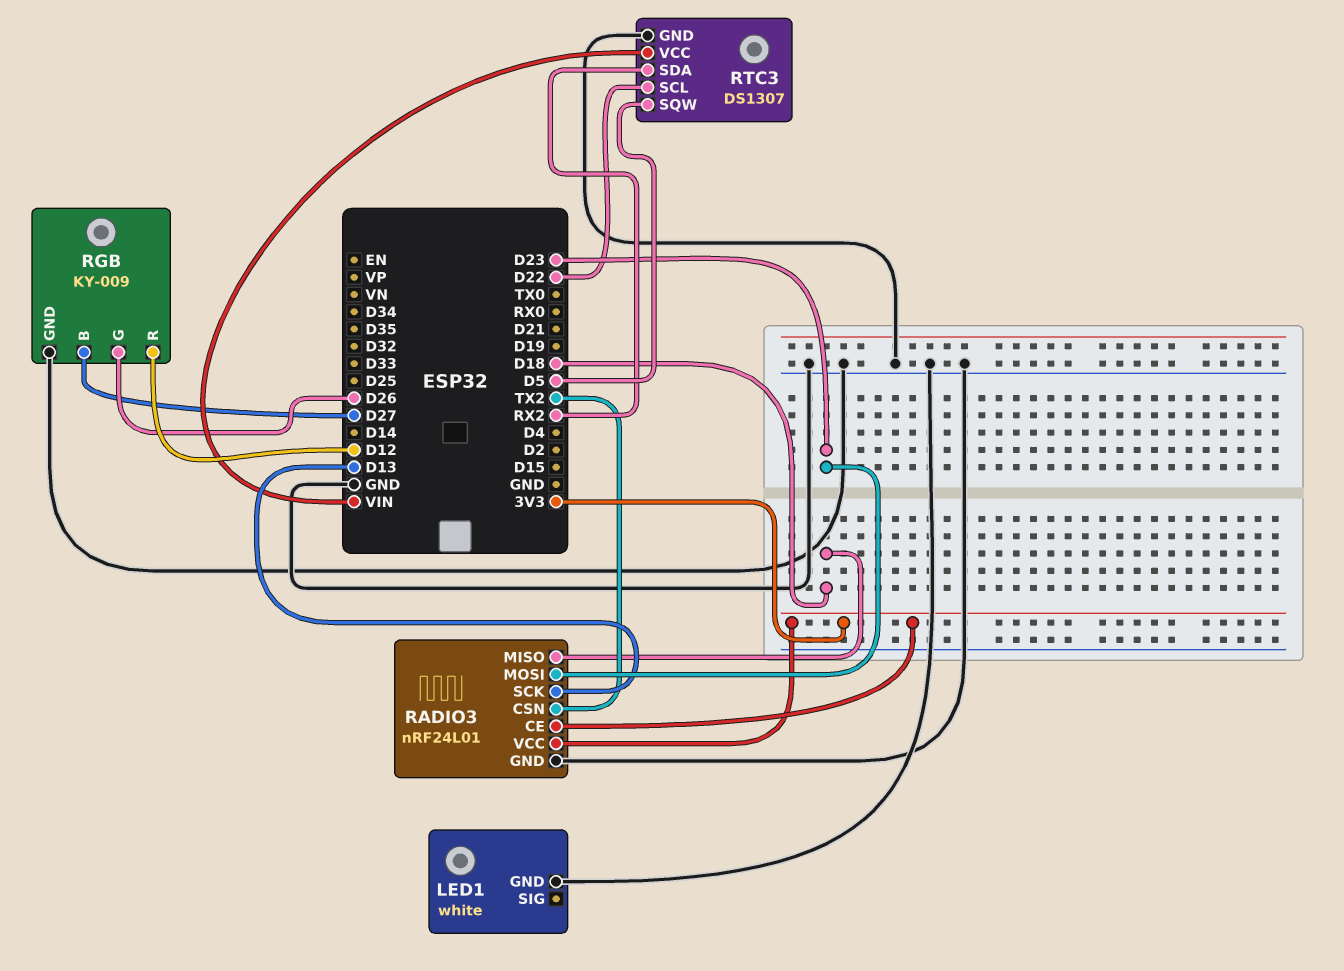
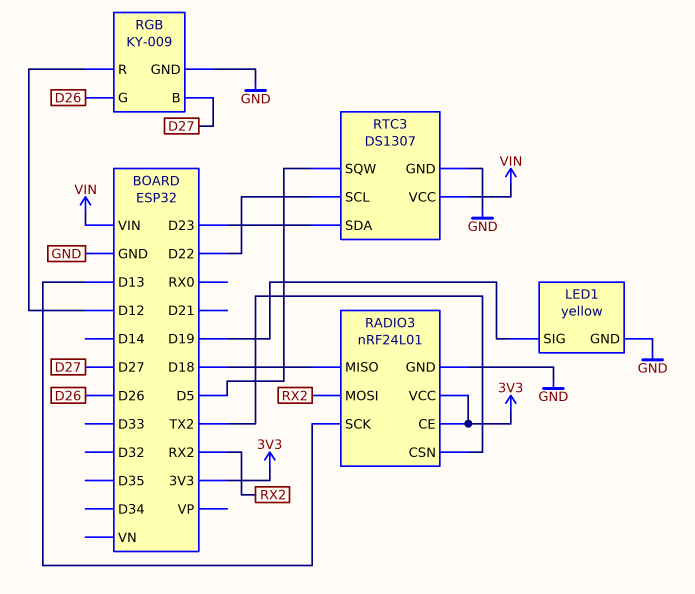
LED1: white -> yellow
LED1 pin SIG: none -> D19
RADIO3 pin MOSI: D23 -> RX2
RTC3 pin SDA: RX2 -> D23

